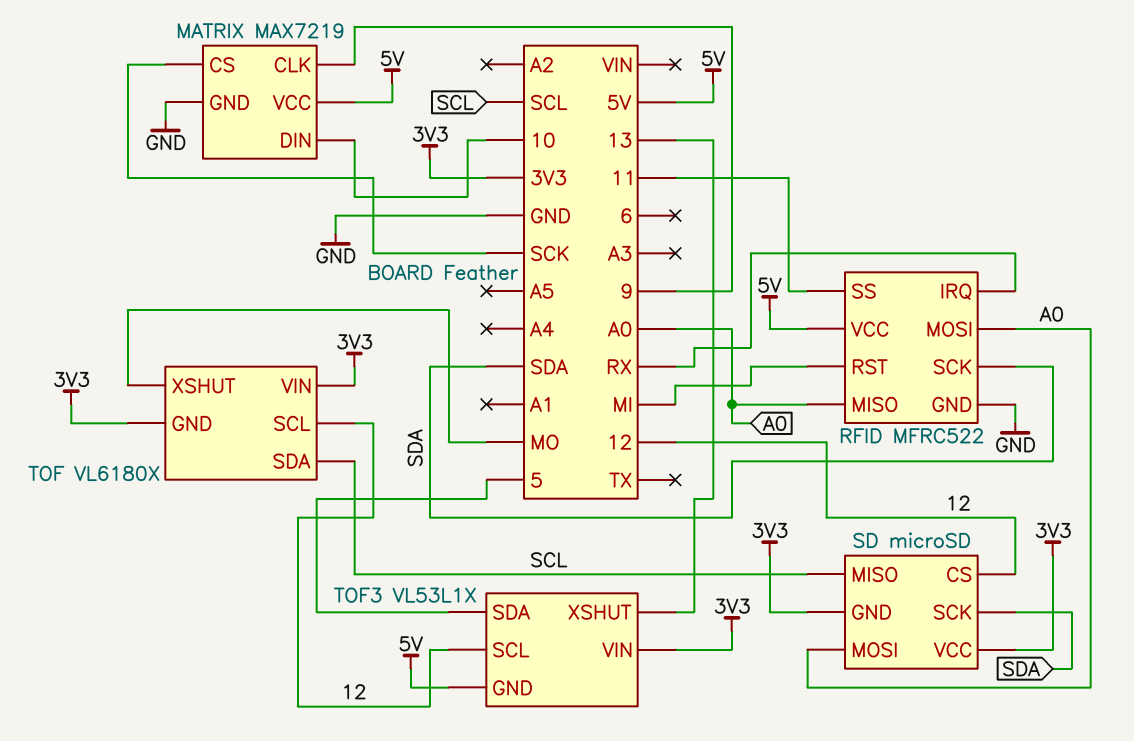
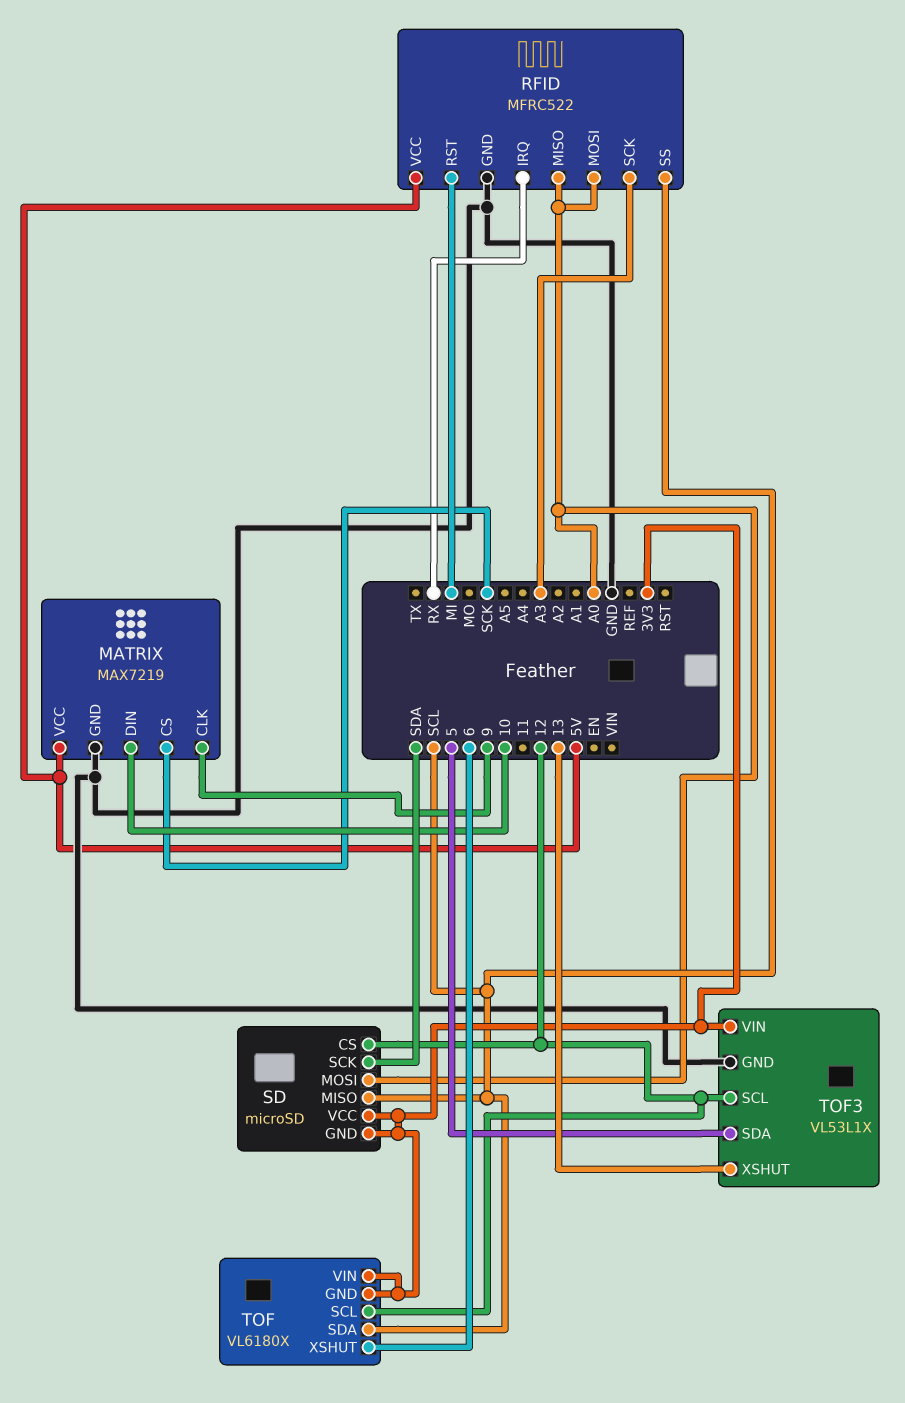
RFID pin SCK: SDA -> A3
RFID pin SS: 11 -> SCL
TOF pin XSHUT: MO -> 6
TOF3 pin GND: 5V -> GND

